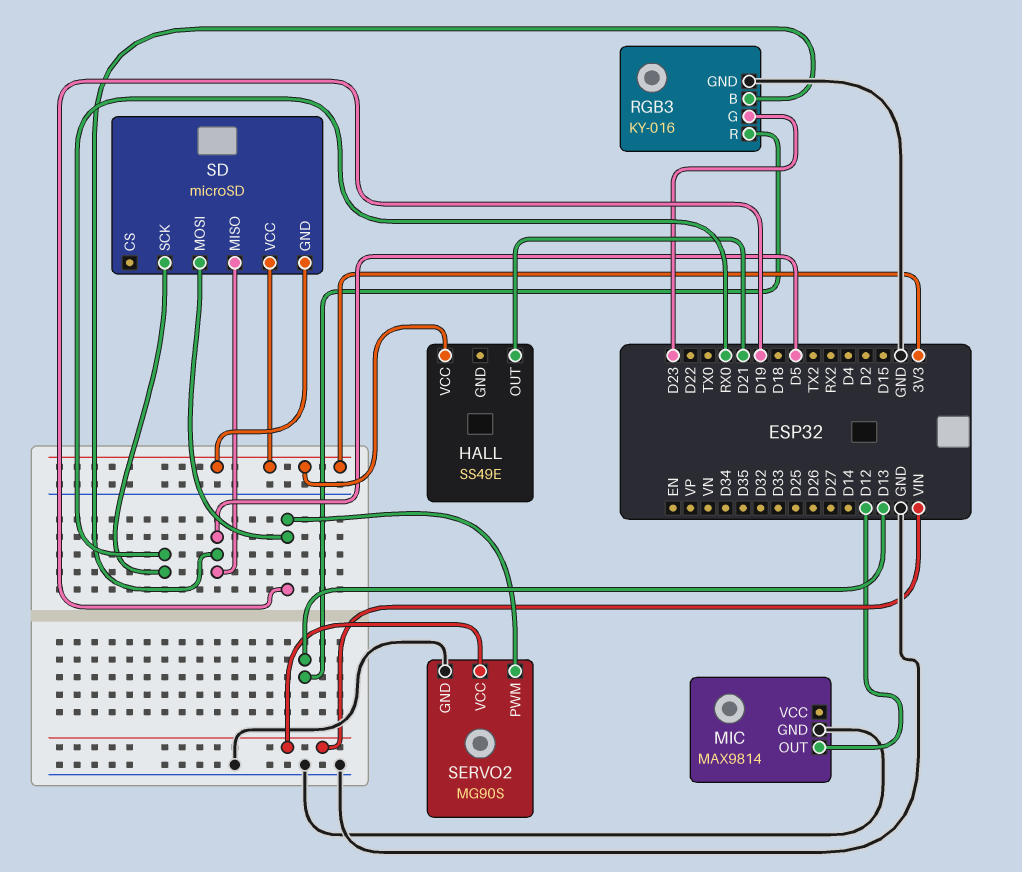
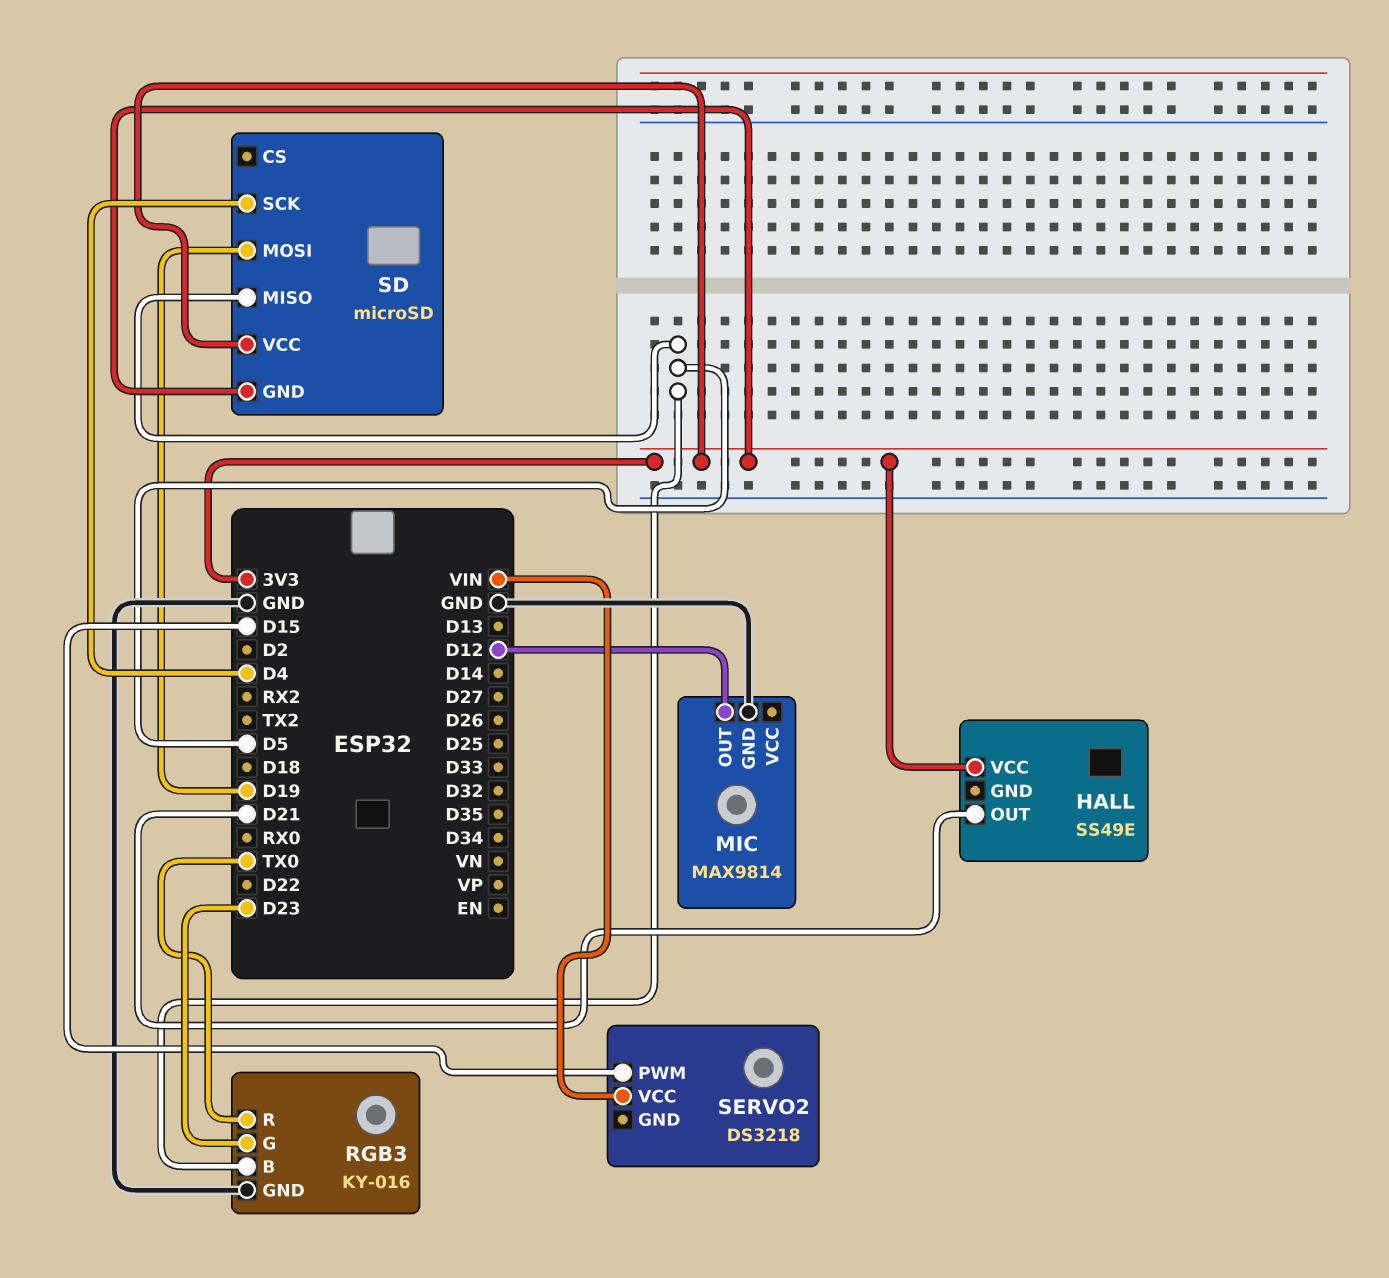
RGB3 pin R: D13 -> TX0
SD pin SCK: RX0 -> D4
SERVO2: MG90S -> DS3218
SERVO2 pin GND: GND -> none
SERVO2 pin PWM: D19 -> D15

